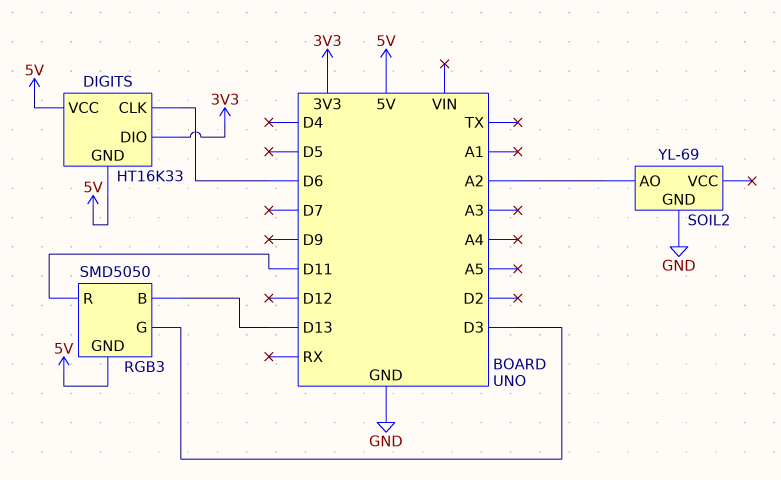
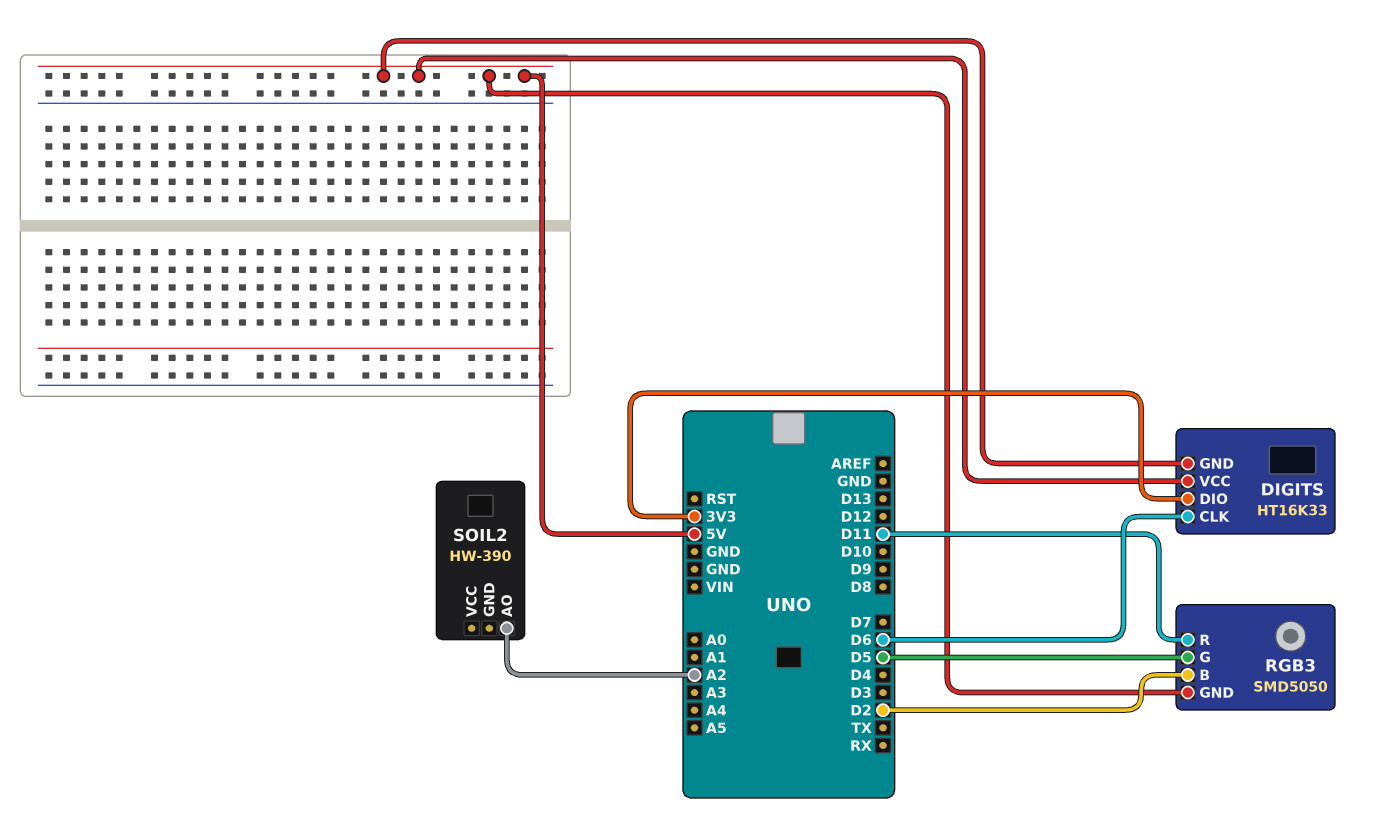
RGB3 pin B: D13 -> D2
RGB3 pin G: D3 -> D5
SOIL2: YL-69 -> HW-390
SOIL2 pin GND: GND -> none

